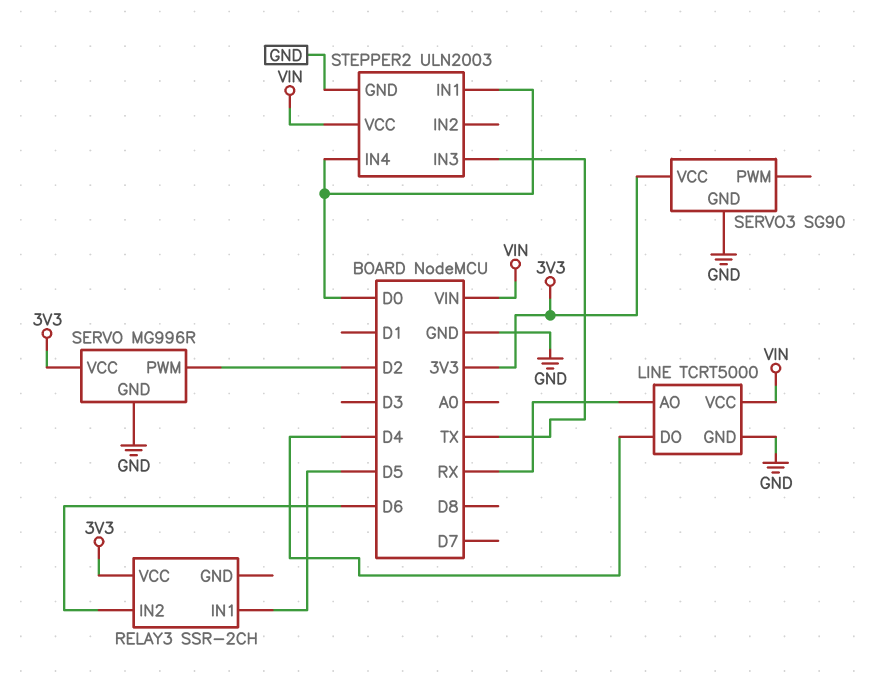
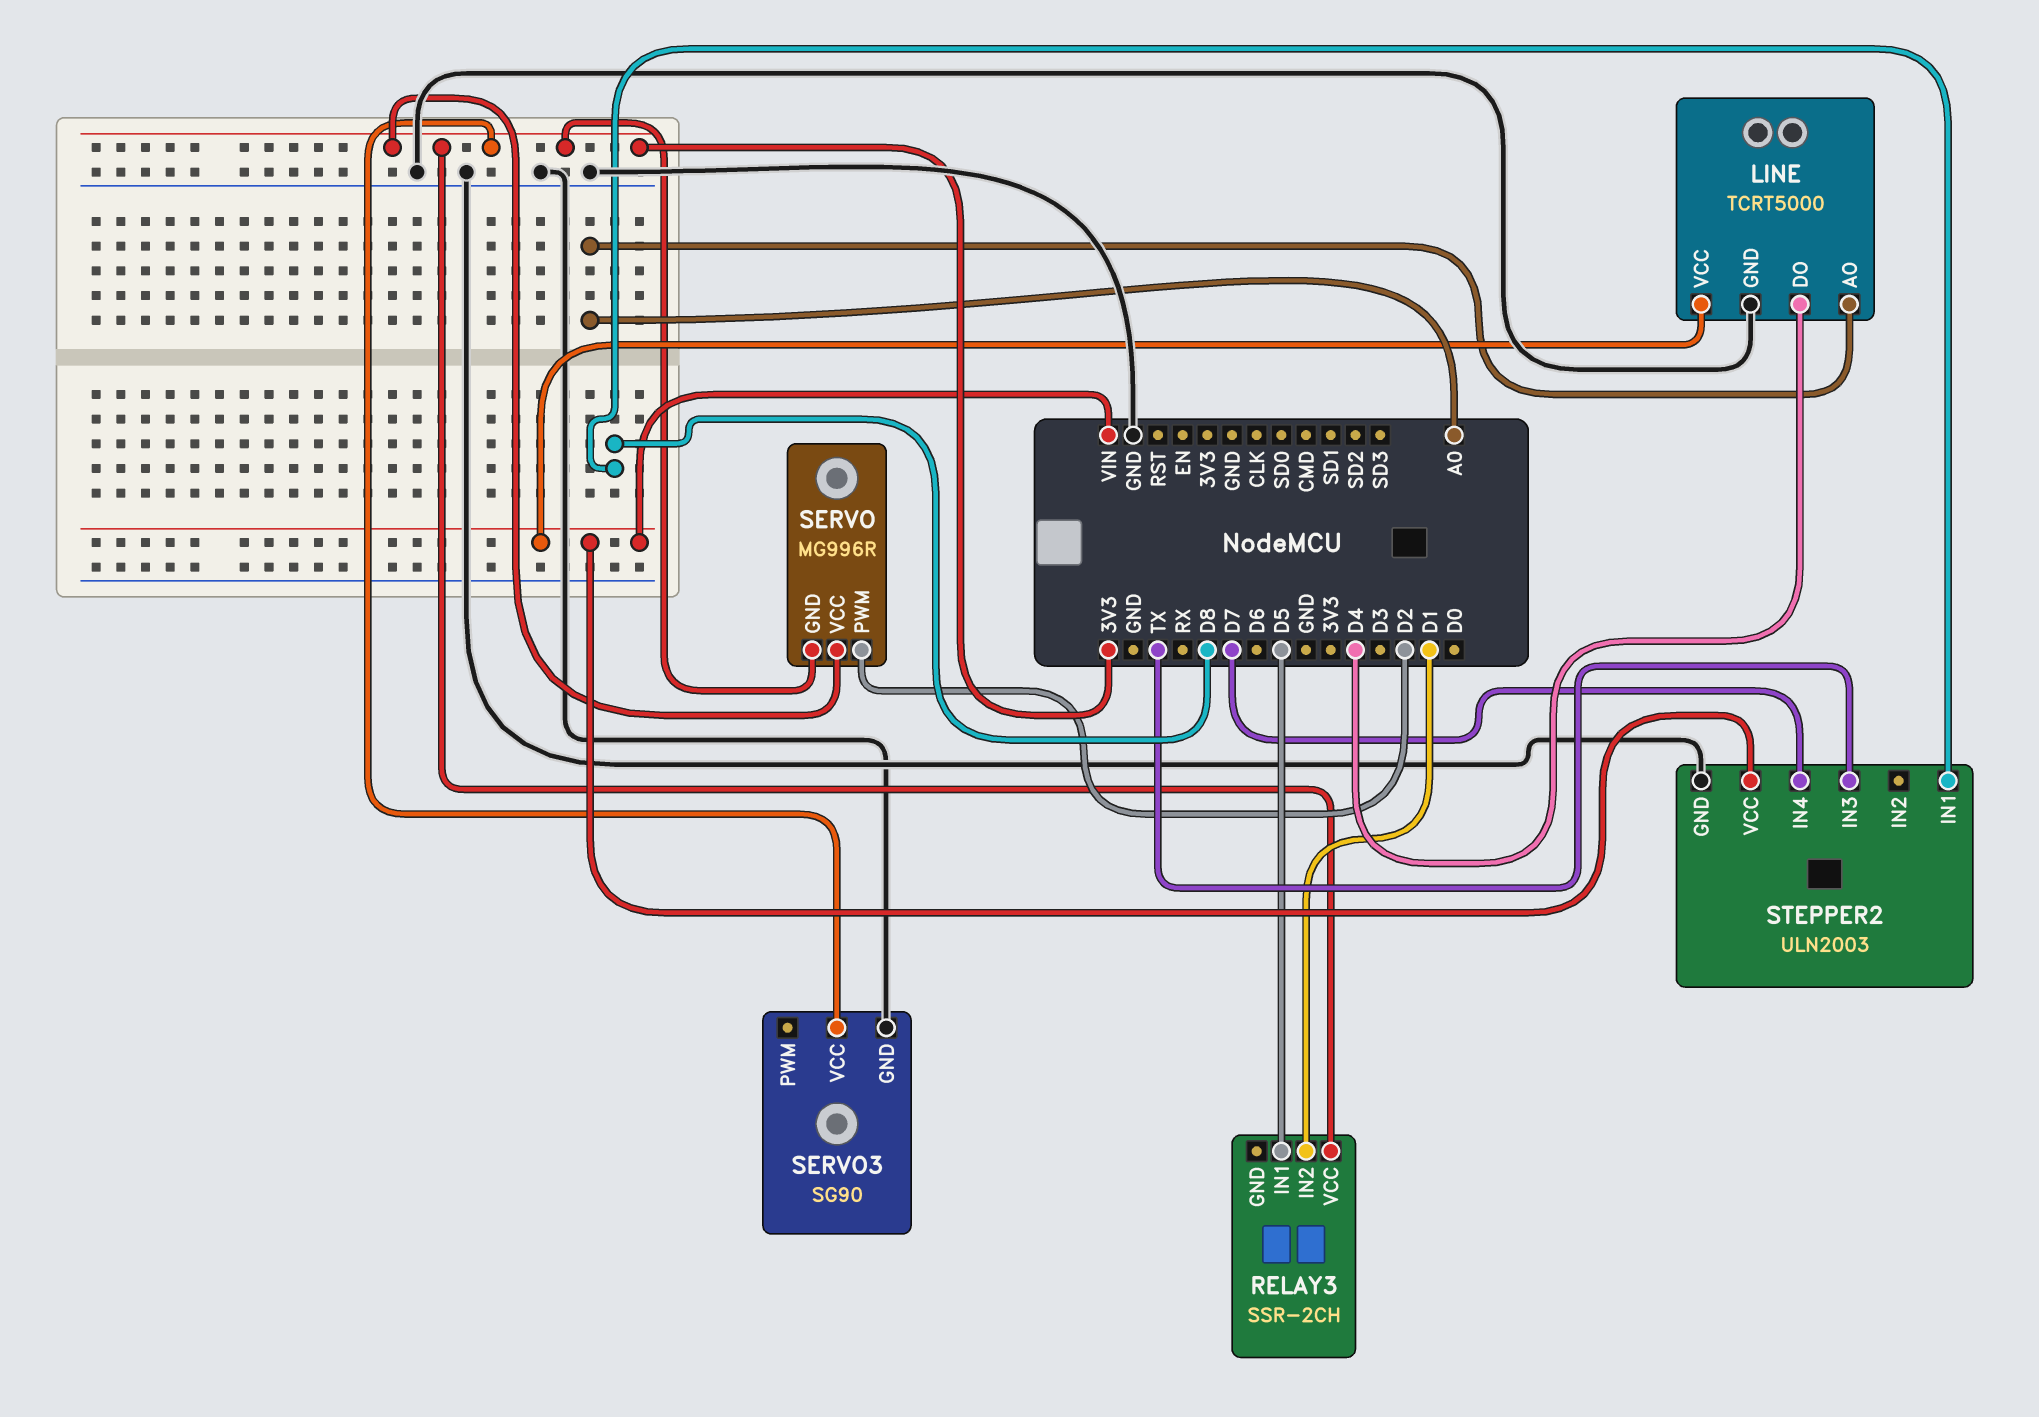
LINE pin AO: RX -> A0
RELAY3 pin IN2: D6 -> D1
SERVO pin GND: GND -> 3V3
STEPPER2 pin IN1: D0 -> D8
STEPPER2 pin IN4: D0 -> D7

